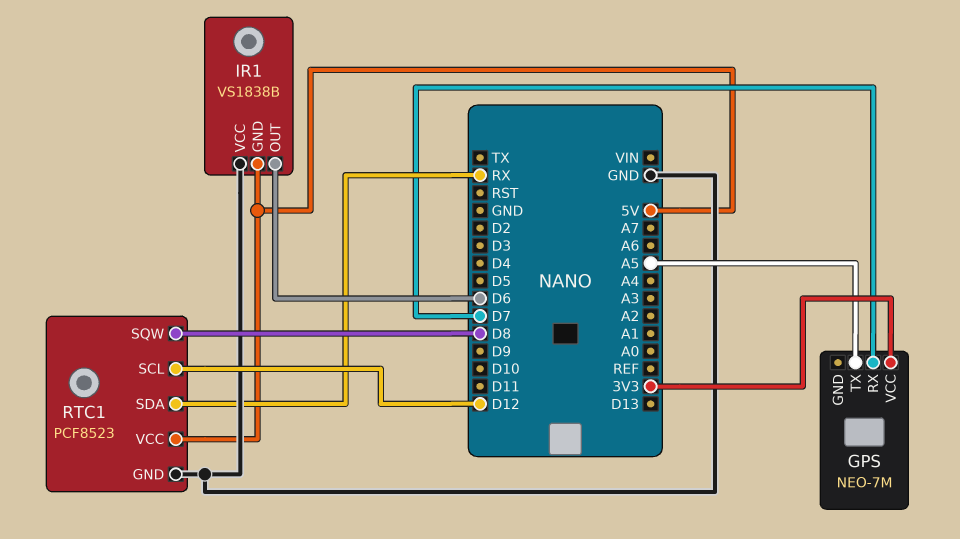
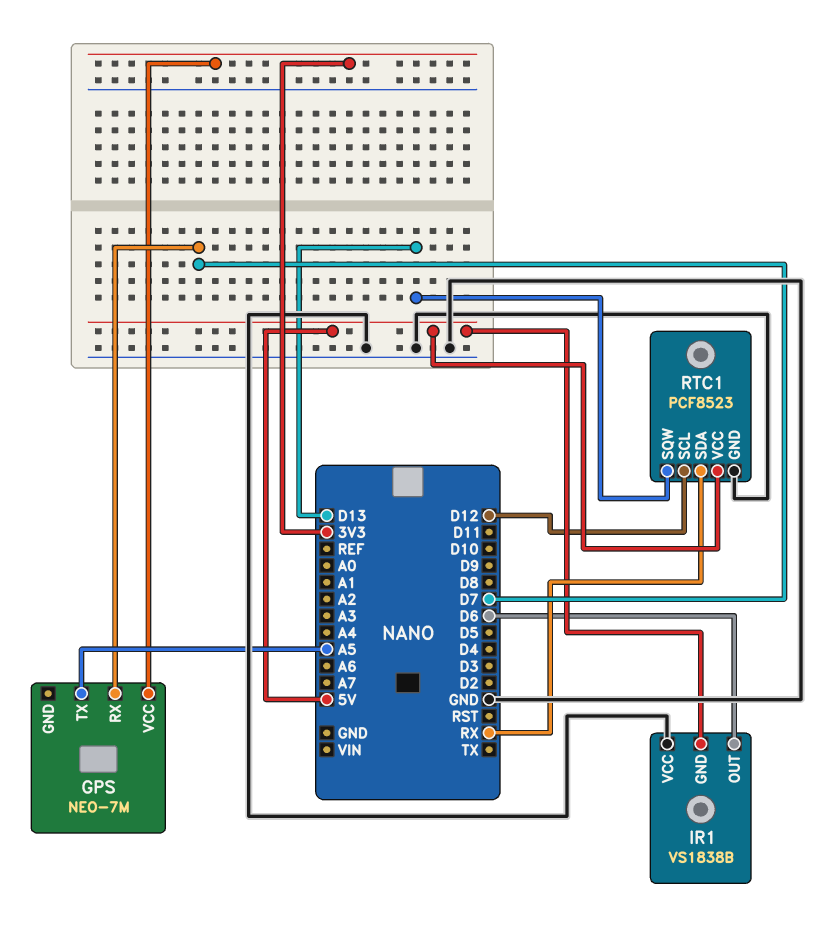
RTC1 pin SQW: D8 -> D13

